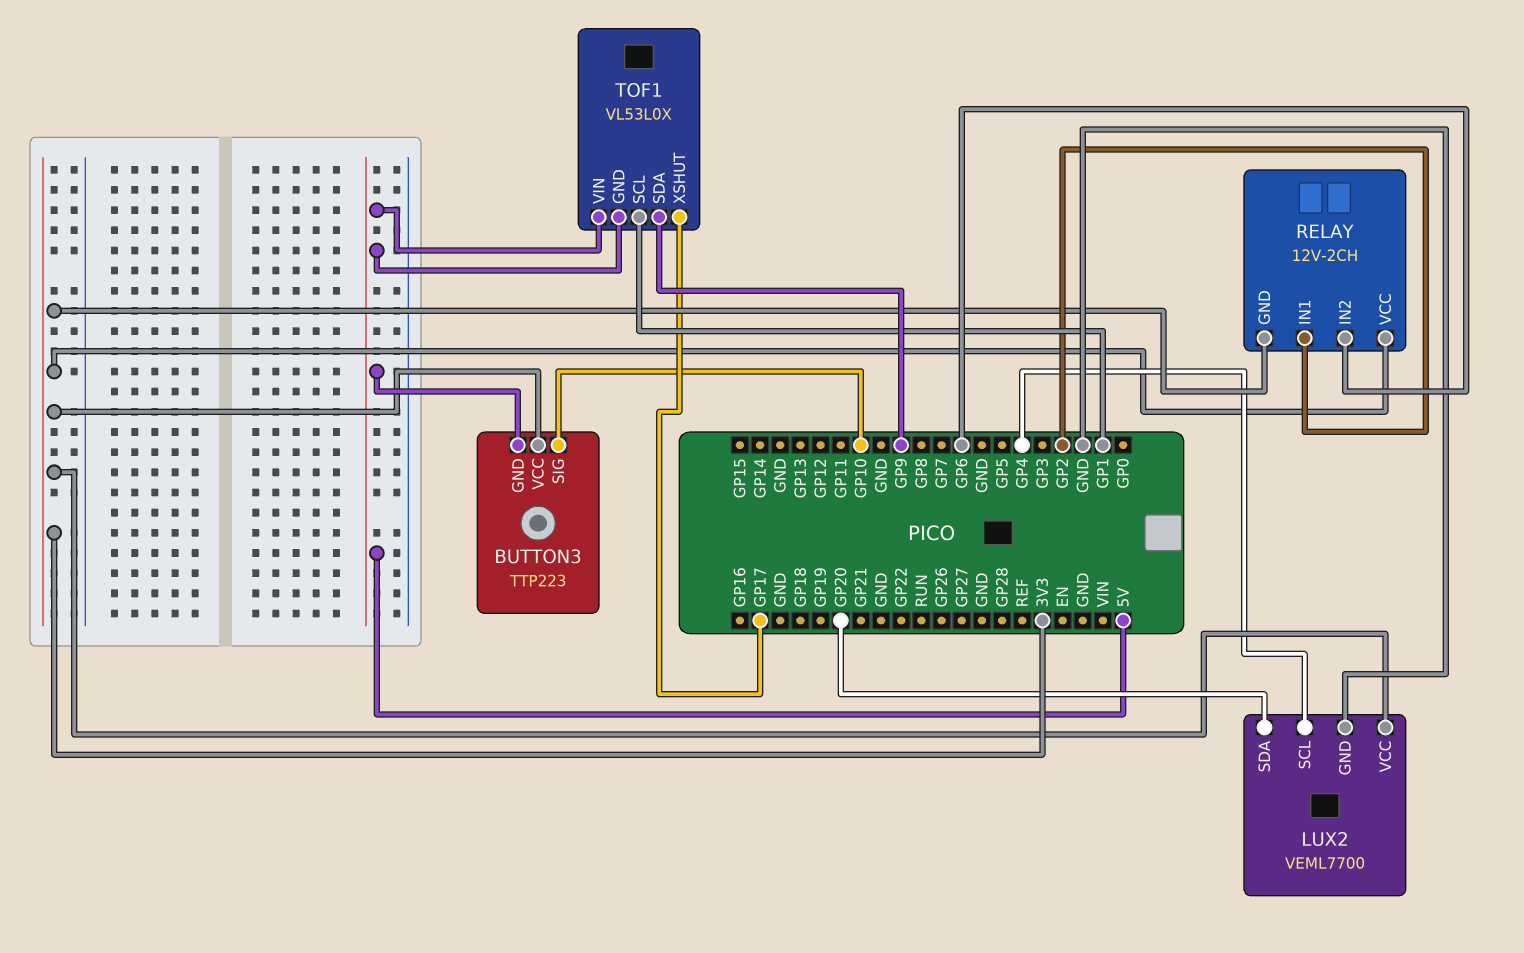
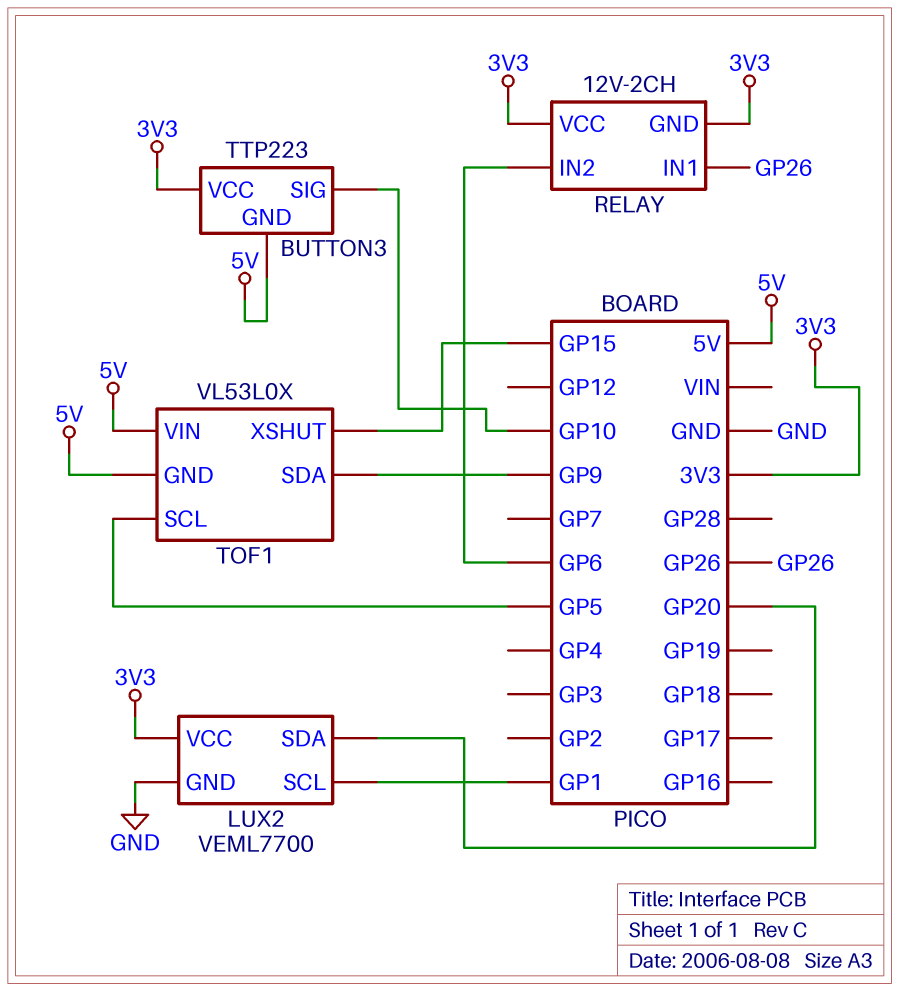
LUX2 pin SCL: GP4 -> GP1
RELAY pin IN1: GP2 -> GP26
TOF1 pin SCL: GP1 -> GP5
TOF1 pin XSHUT: GP17 -> GP15

